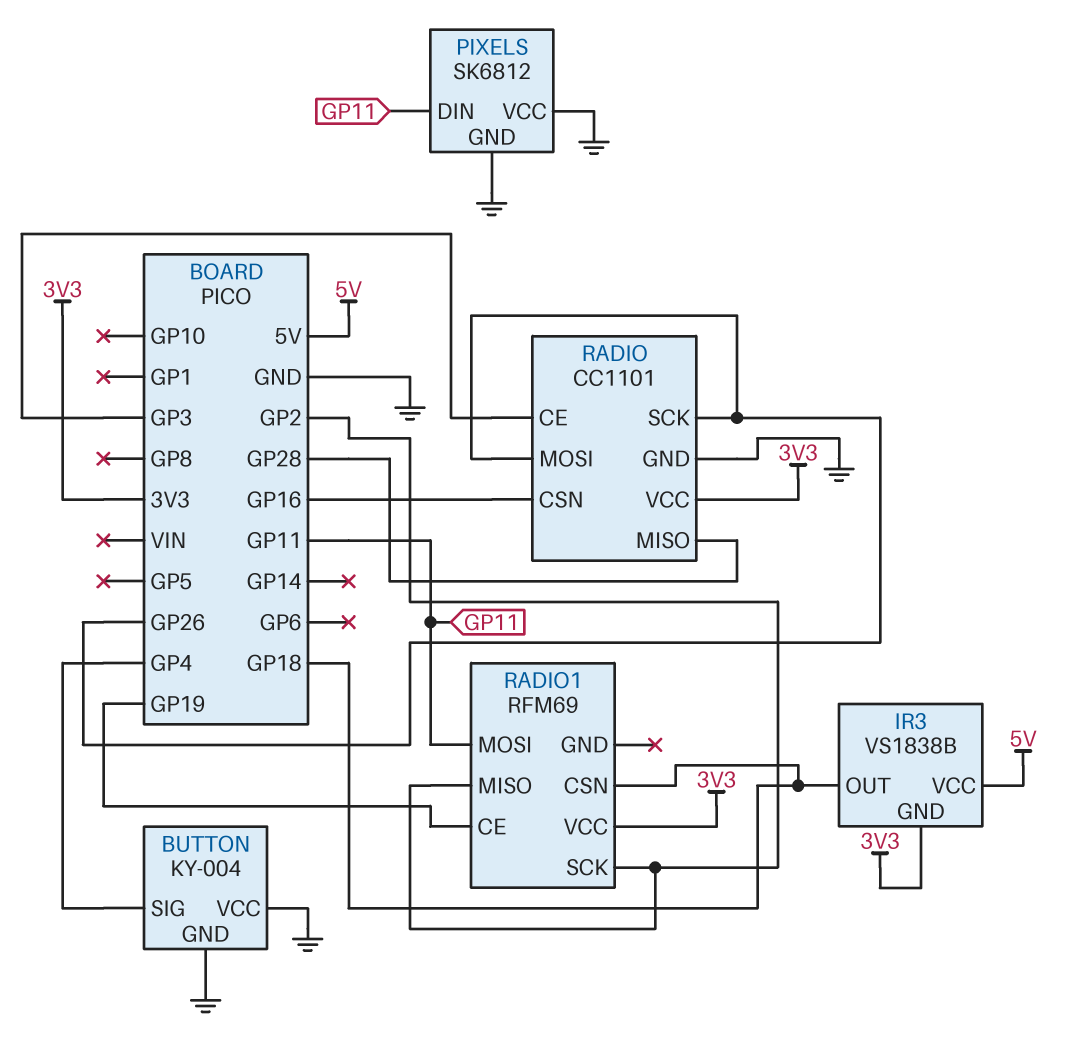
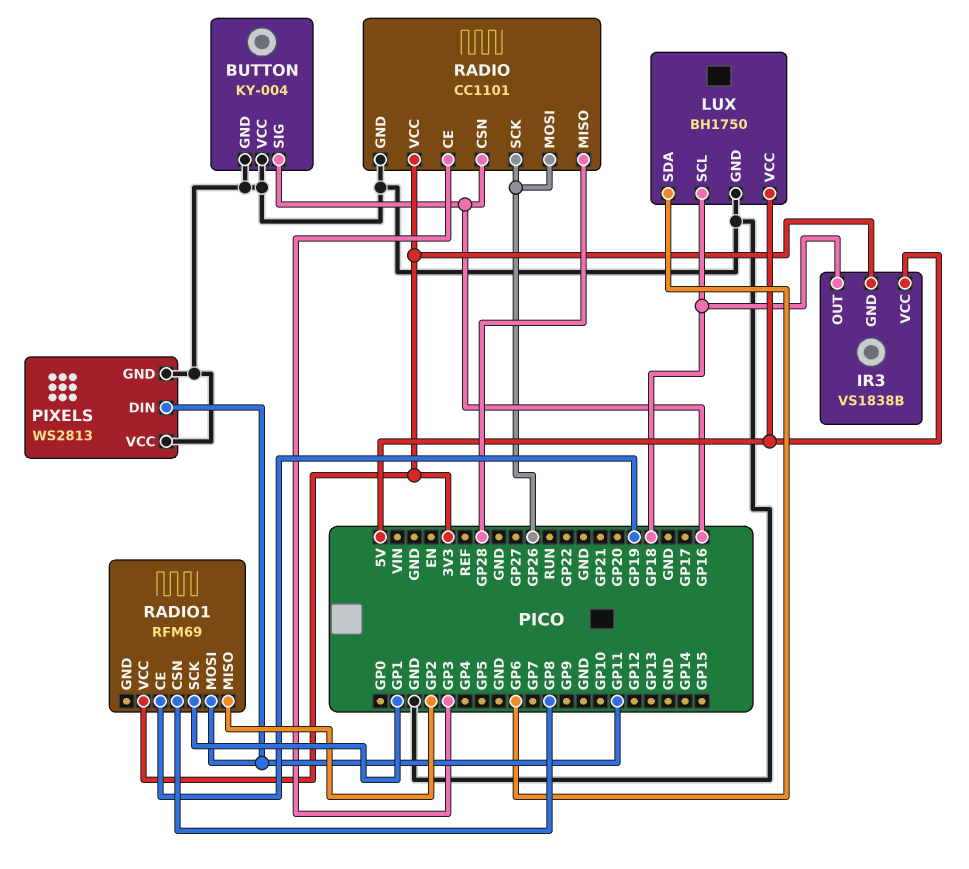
BUTTON pin SIG: GP4 -> GP16
LUX: none -> BH1750
LUX pin GND: none -> GND
LUX pin SCL: none -> GP18
LUX pin SDA: none -> GP6
LUX pin VCC: none -> 5V
PIXELS: SK6812 -> WS2813
RADIO1 pin CSN: GP18 -> GP8
RADIO1 pin SCK: GP2 -> GP1

